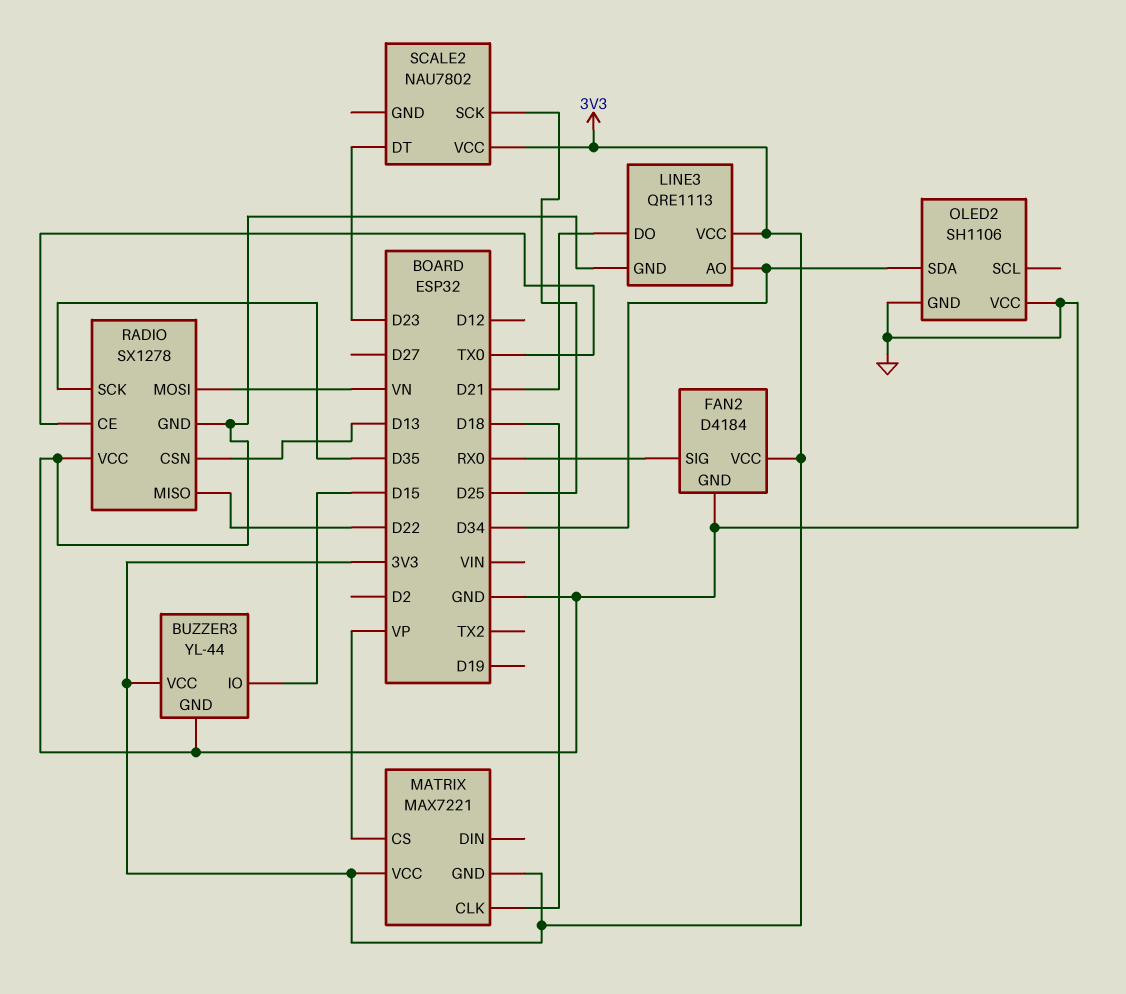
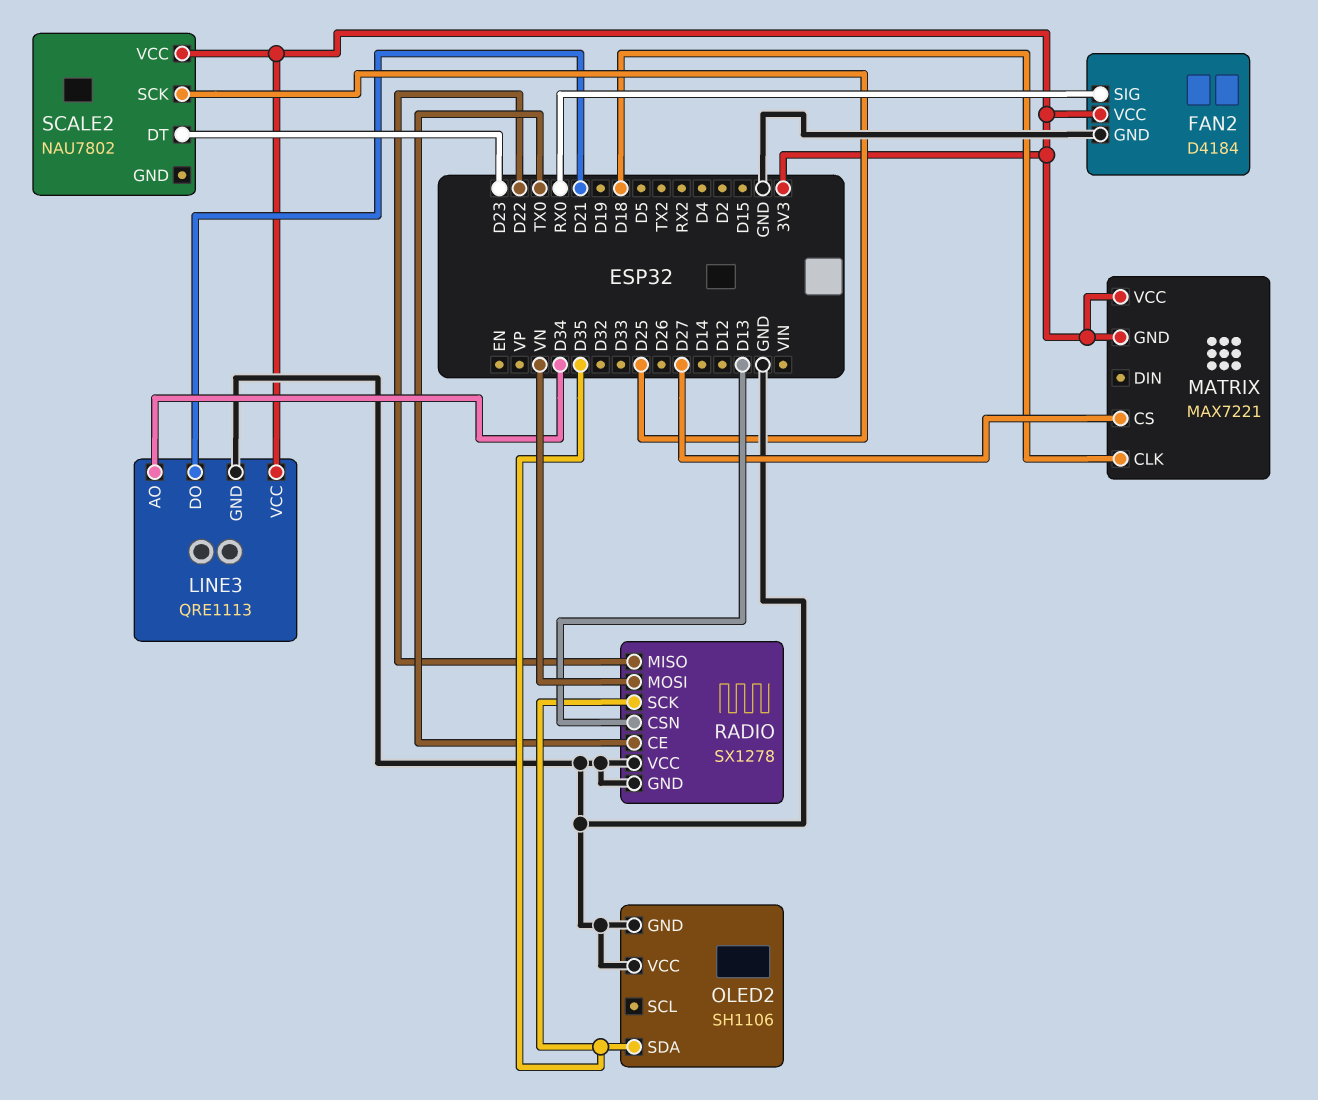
BUZZER3: YL-44 -> none
BUZZER3 pin GND: GND -> none
BUZZER3 pin IO: D15 -> none
BUZZER3 pin VCC: 3V3 -> none
MATRIX pin CS: VP -> D27
OLED2 pin SDA: D34 -> D35

